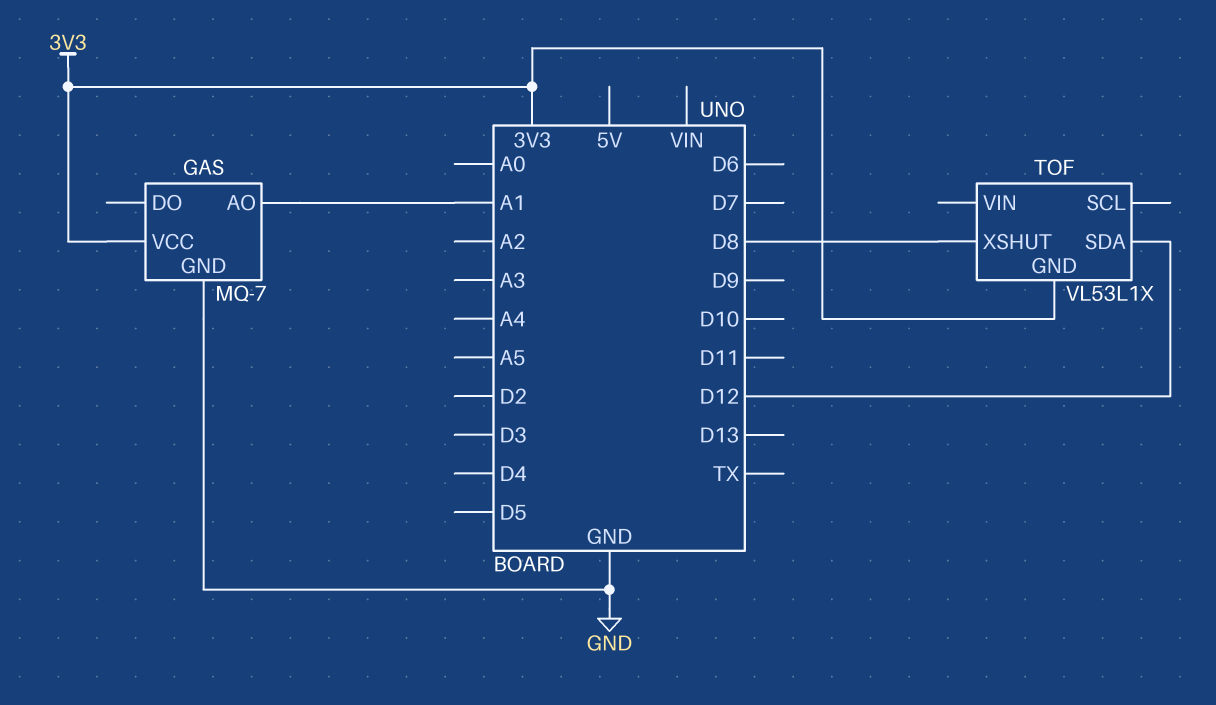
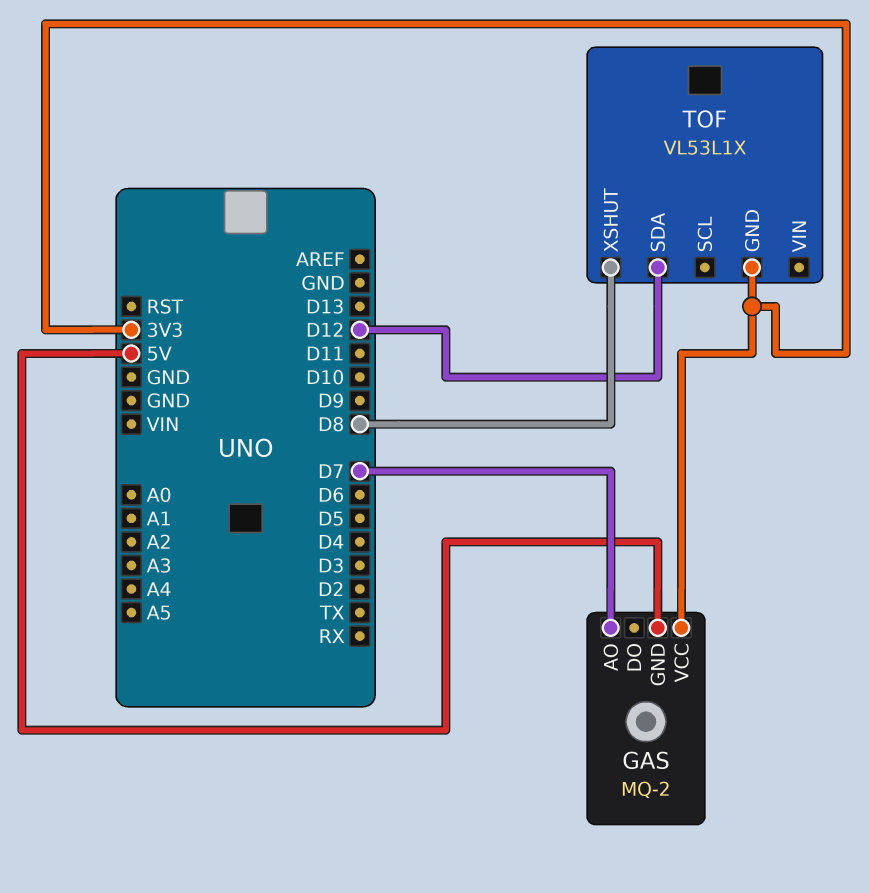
GAS: MQ-7 -> MQ-2
GAS pin AO: A1 -> D7
GAS pin GND: GND -> 5V

